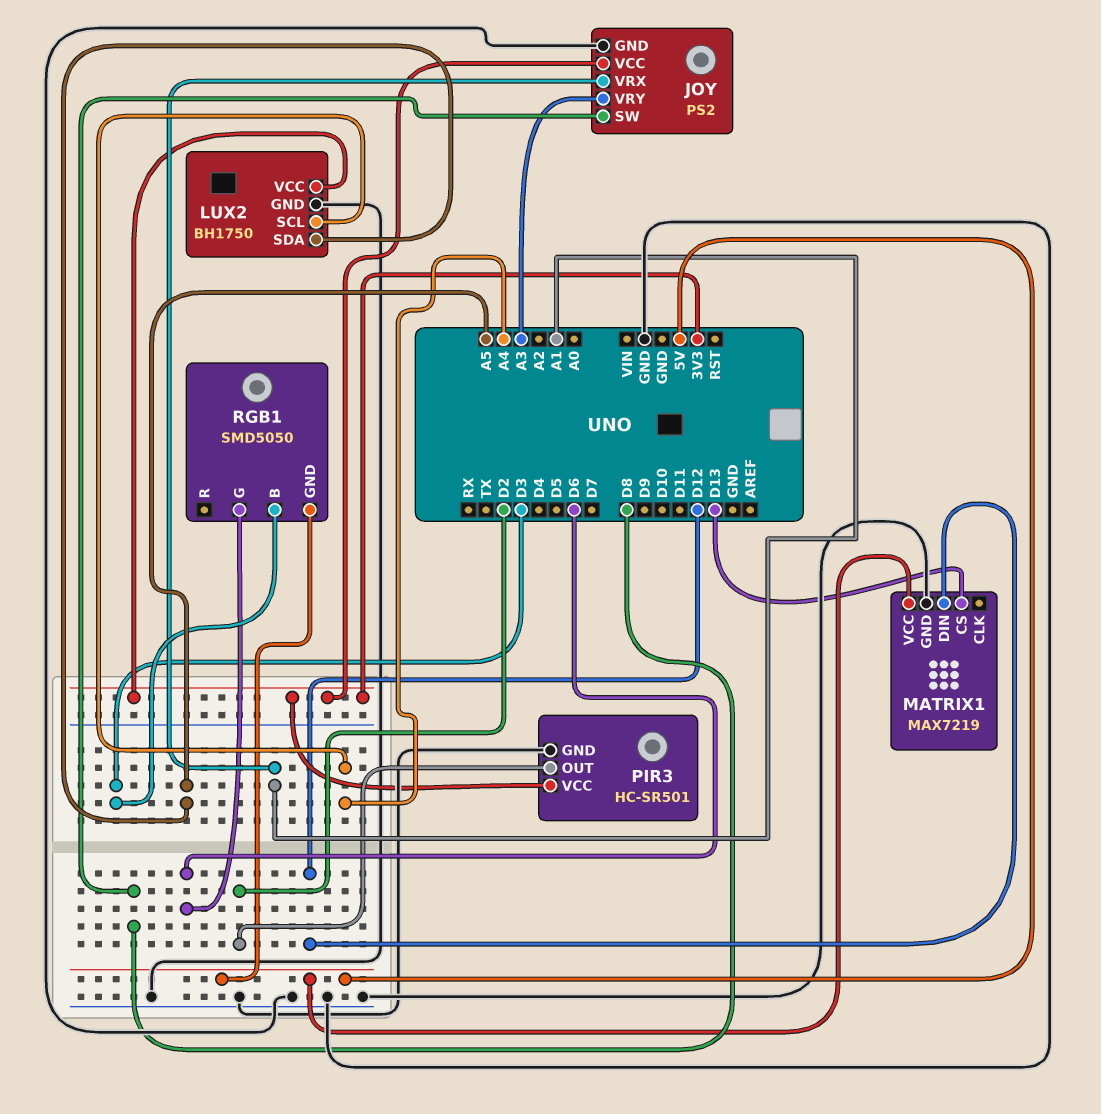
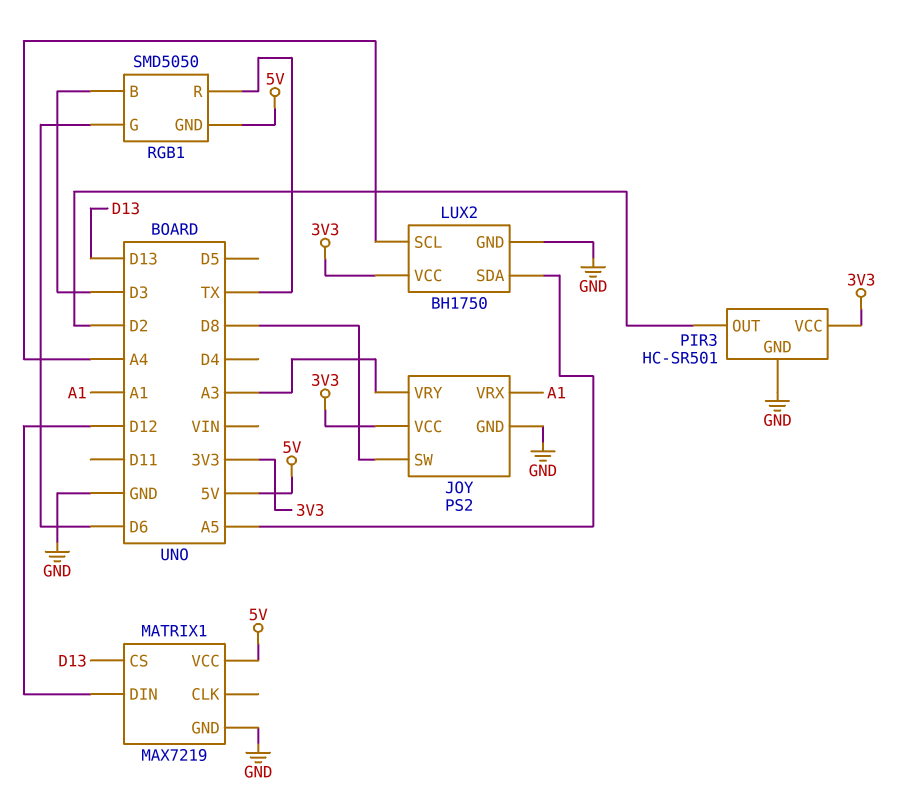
RGB1 pin R: none -> TX

